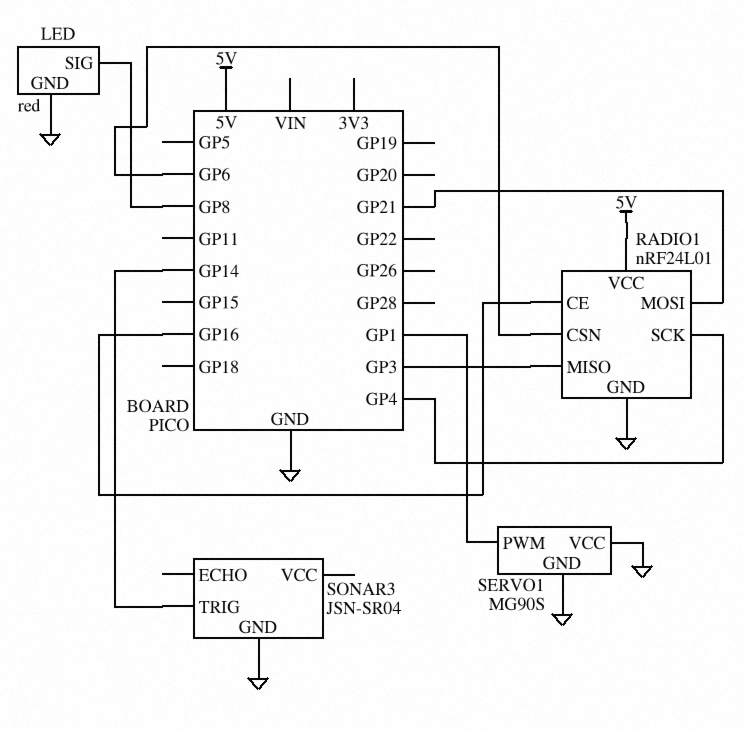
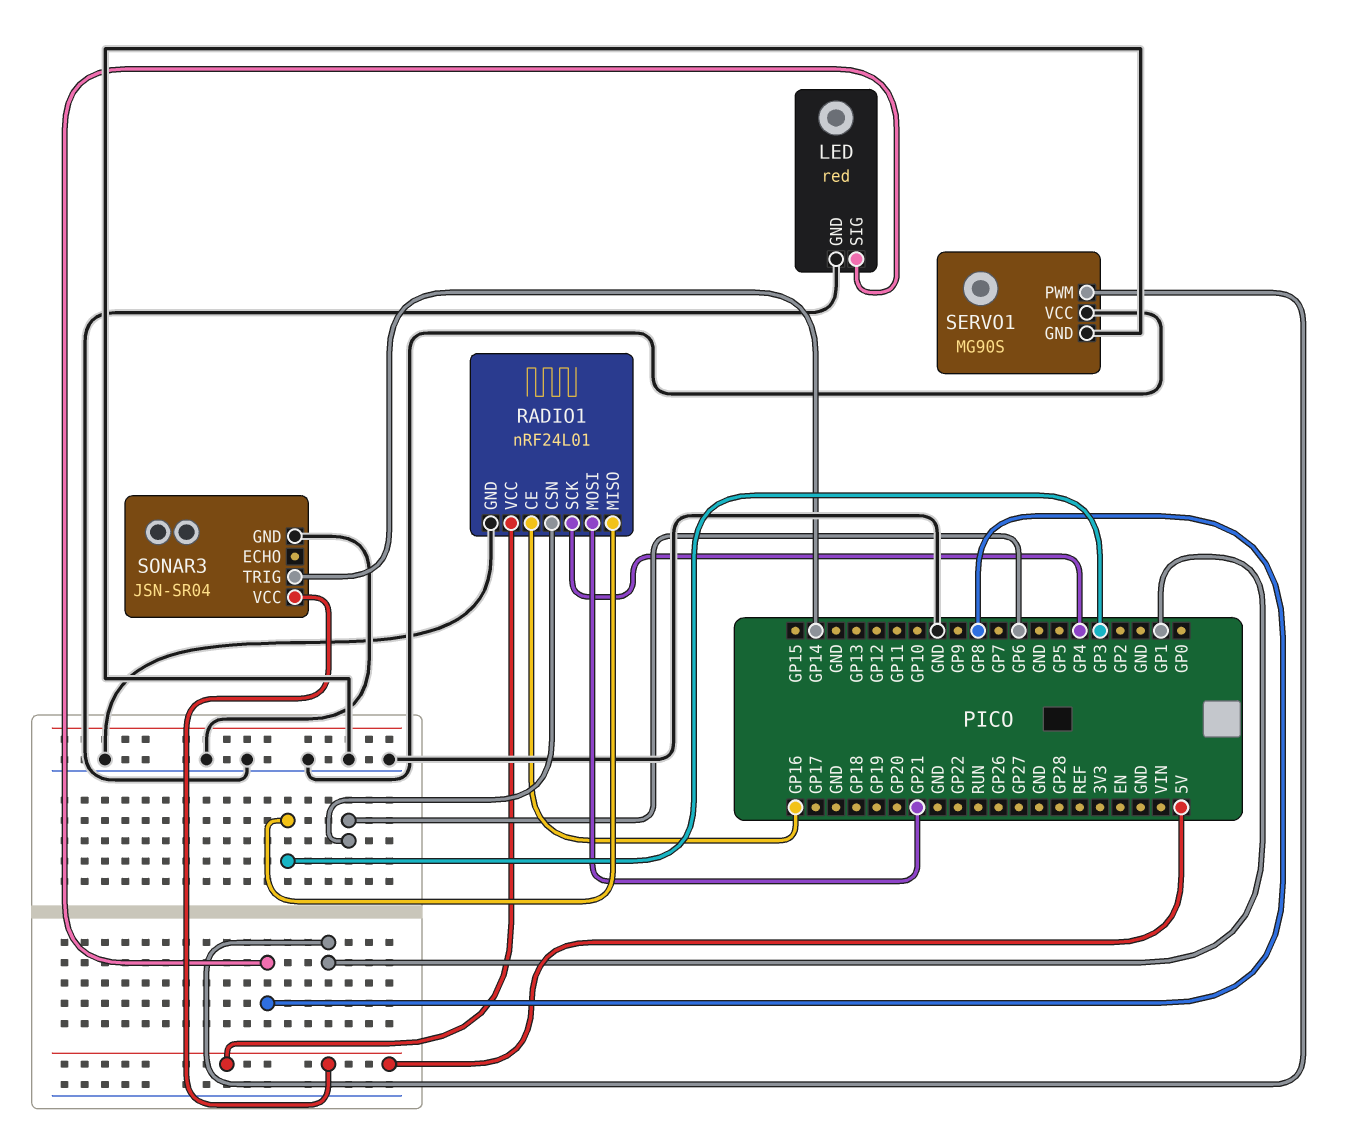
SONAR3 pin VCC: none -> 5V

